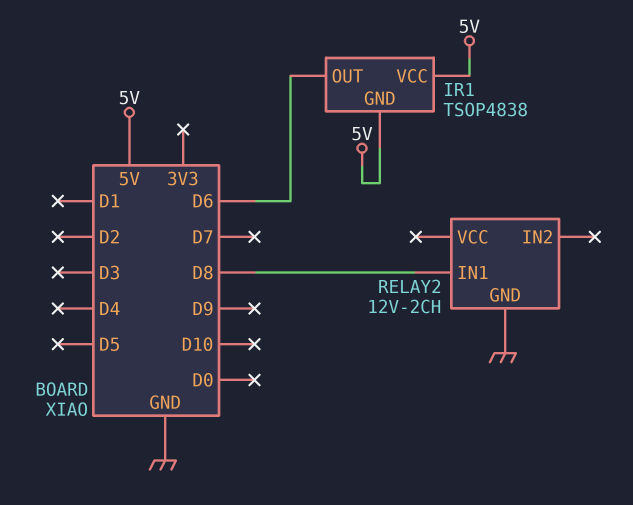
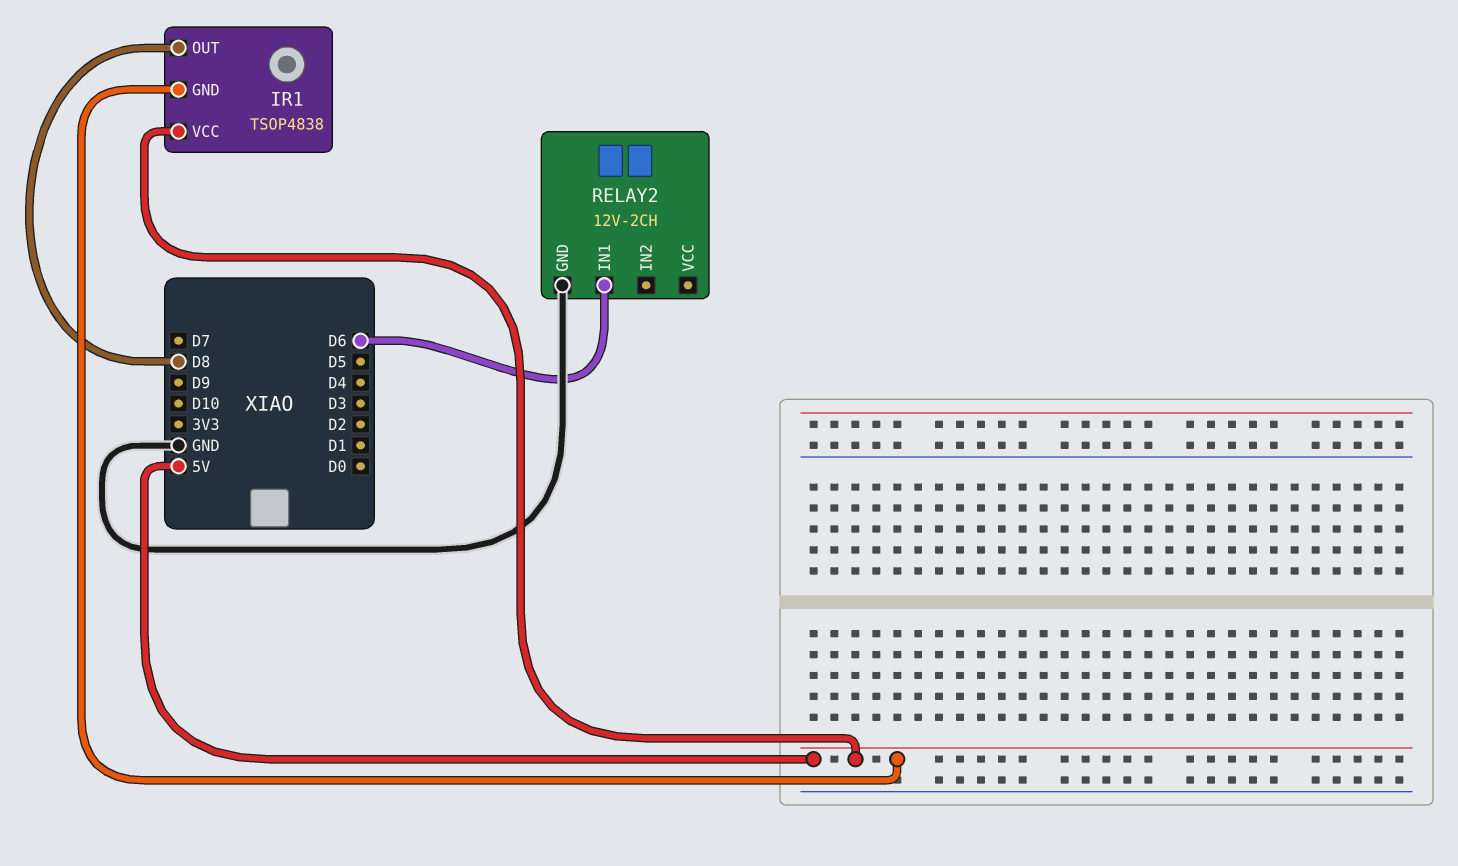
IR1 pin OUT: D6 -> D8
RELAY2 pin IN1: D8 -> D6

